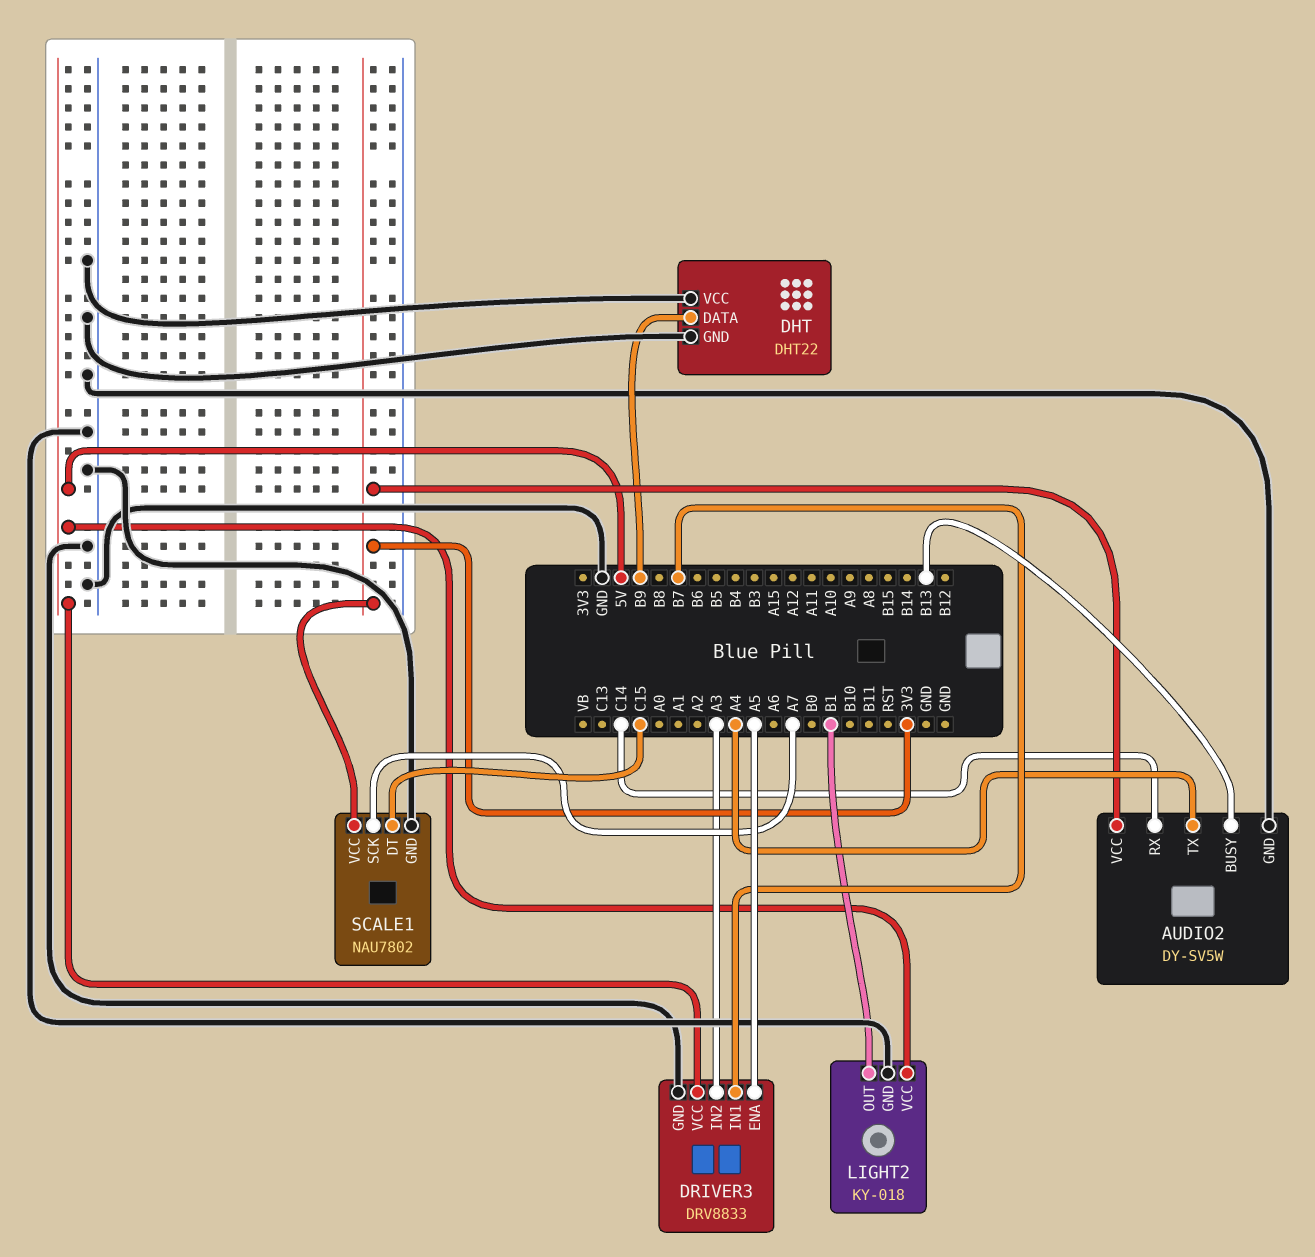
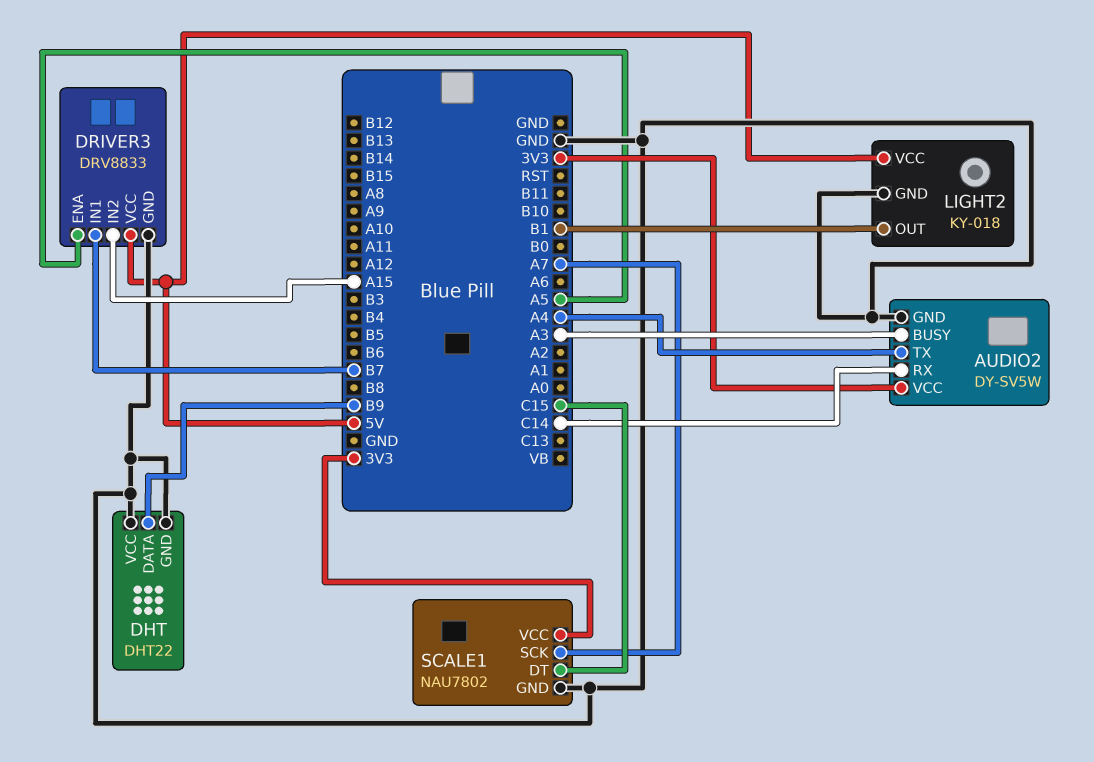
AUDIO2 pin BUSY: B13 -> A3
DRIVER3 pin IN2: A3 -> A15

